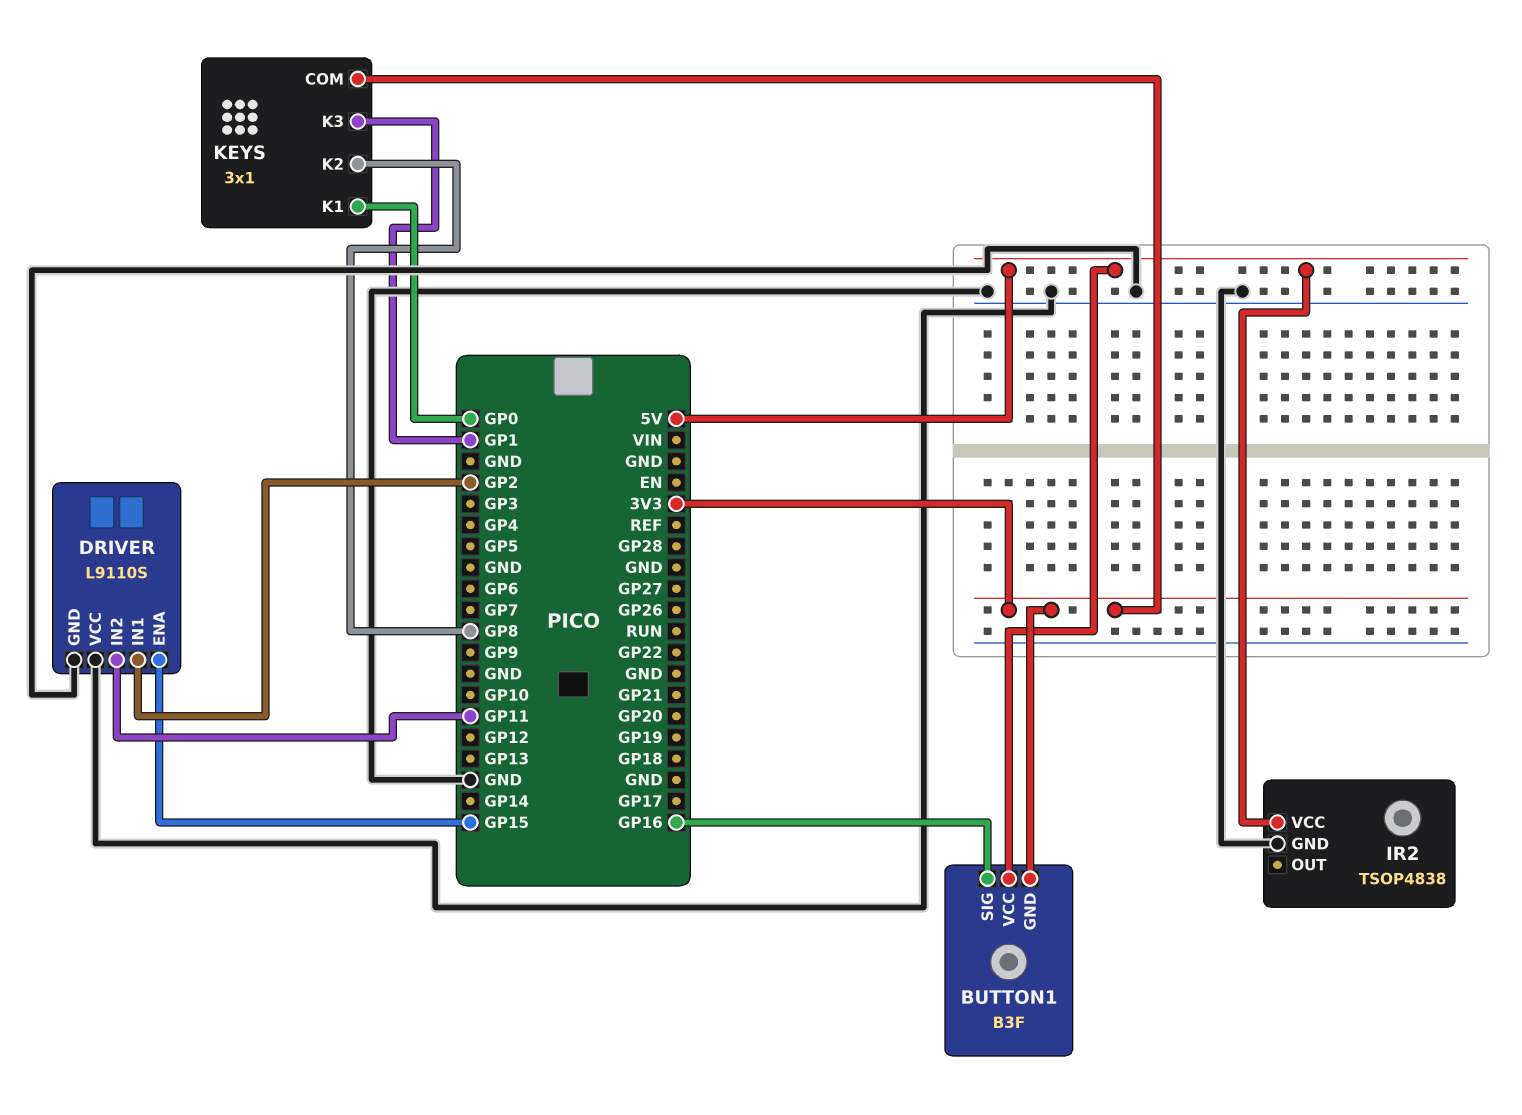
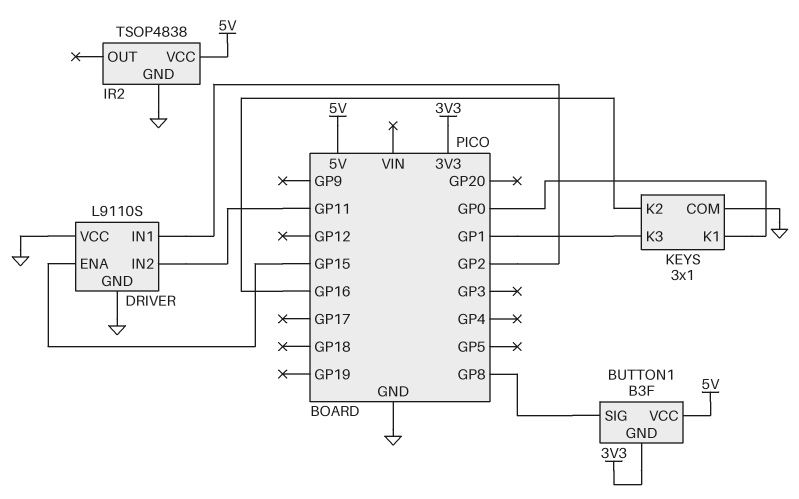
BUTTON1 pin SIG: GP16 -> GP8
KEYS pin COM: 3V3 -> GND
KEYS pin K2: GP8 -> GP16

